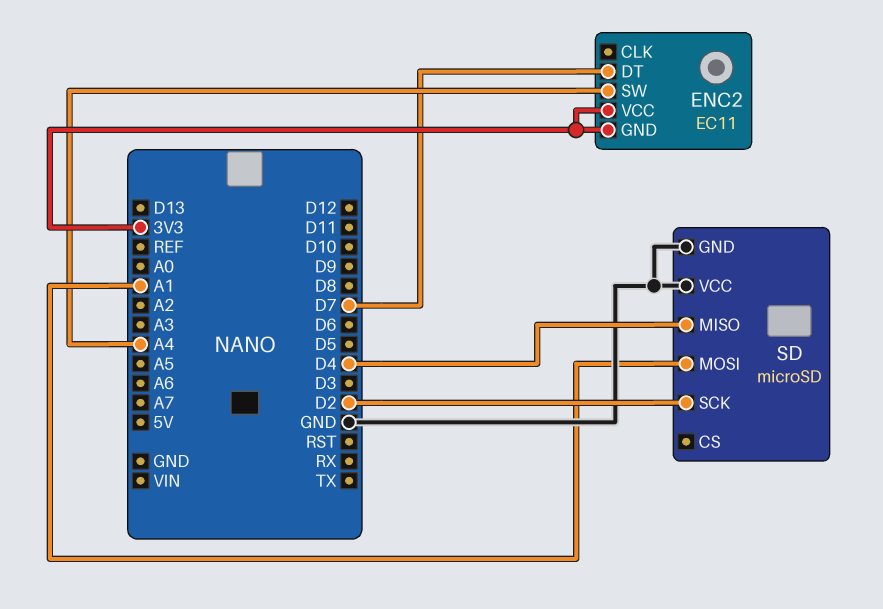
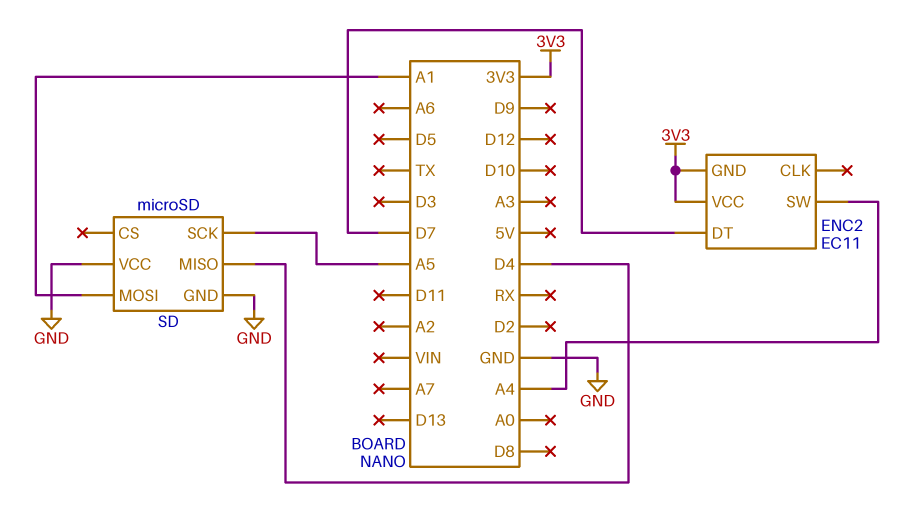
SD pin SCK: D2 -> A5

